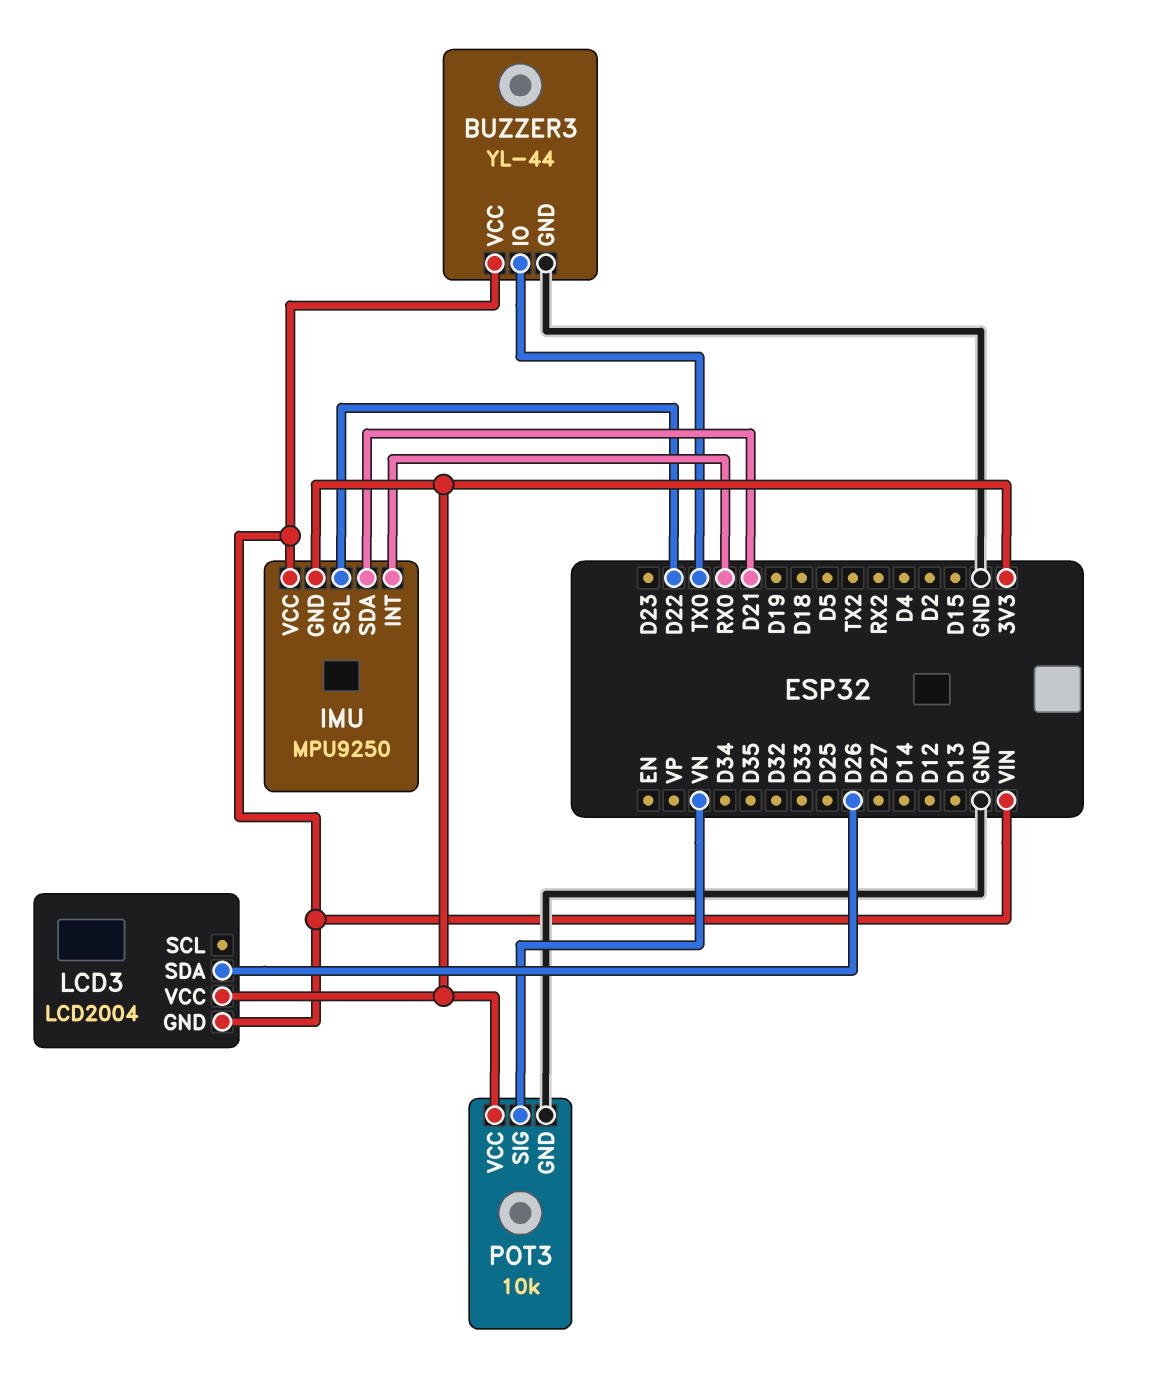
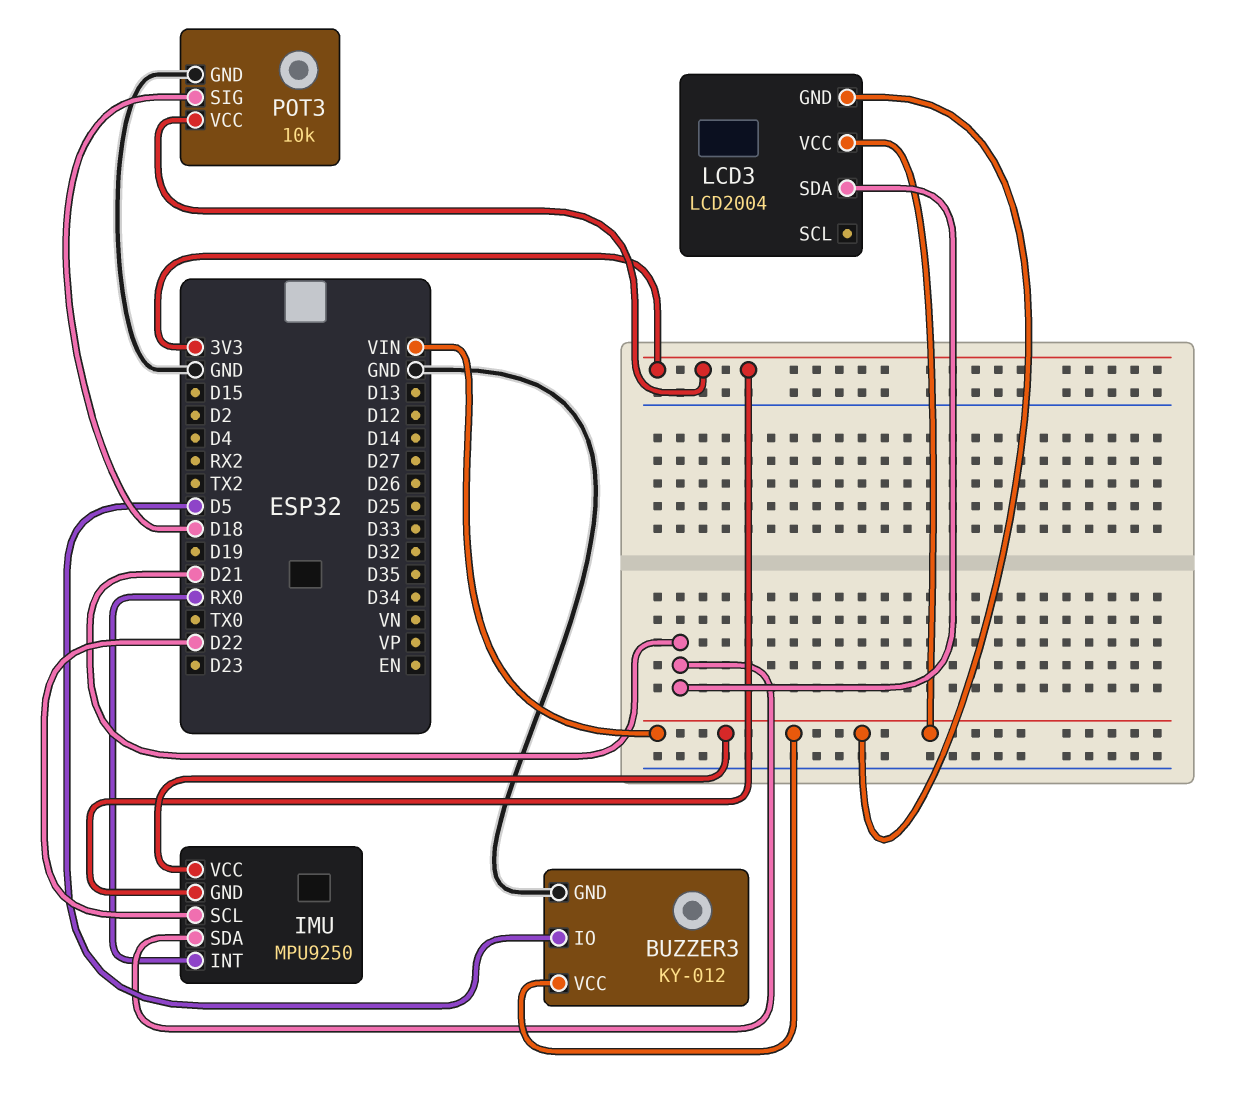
BUZZER3: YL-44 -> KY-012
BUZZER3 pin IO: TX0 -> D5
LCD3 pin SDA: D26 -> D21
LCD3 pin VCC: 3V3 -> VIN
POT3 pin SIG: VN -> D18

